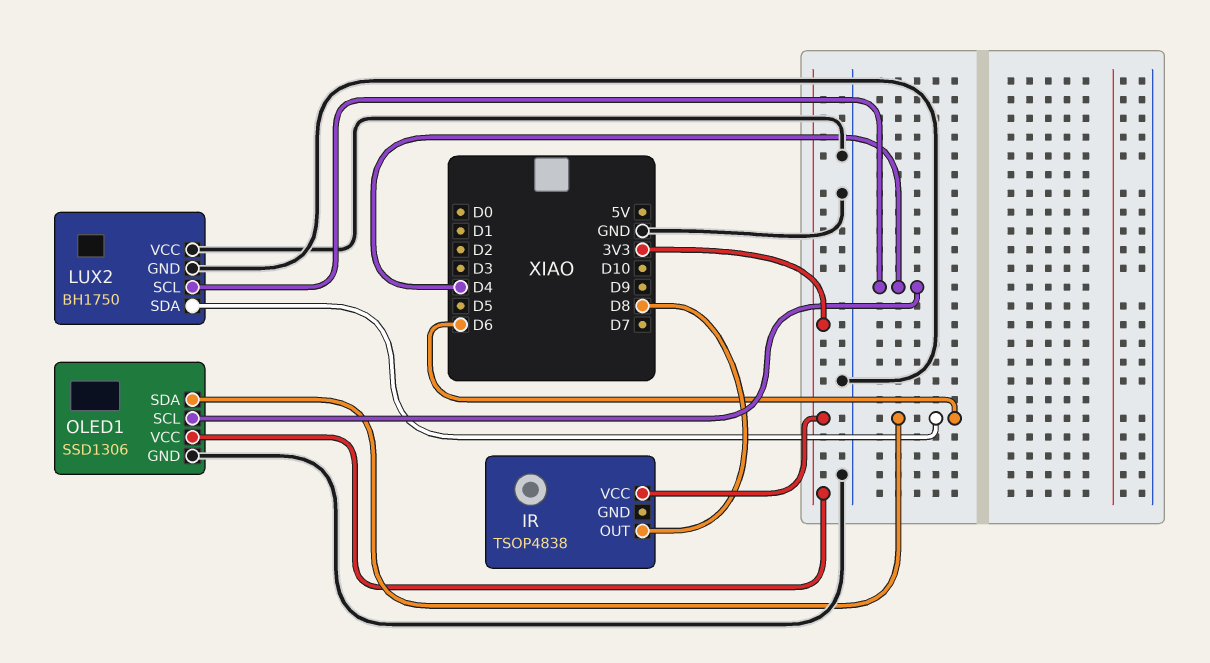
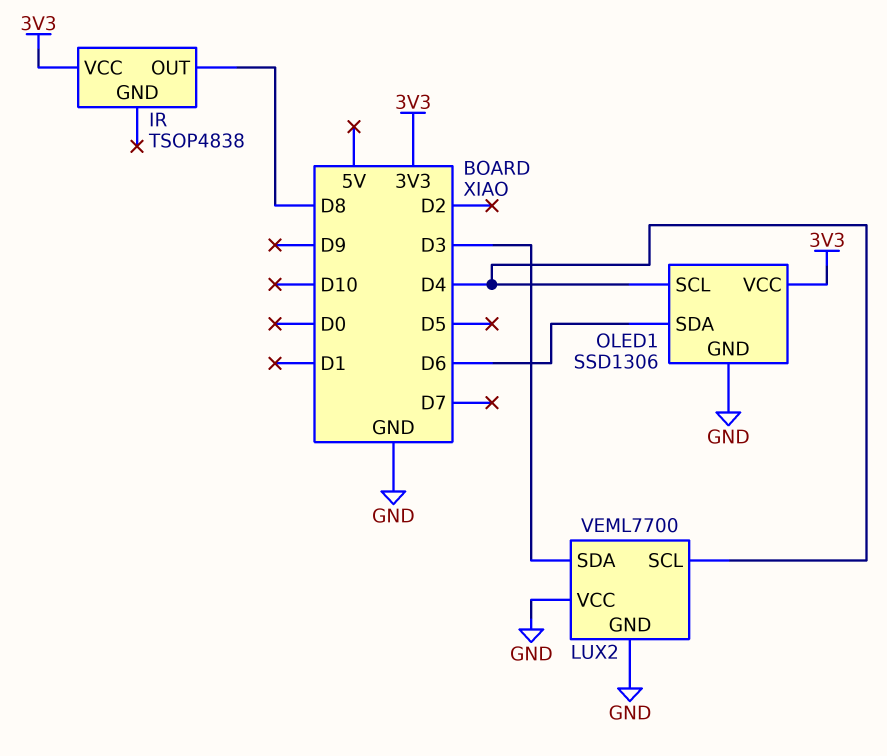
LUX2: BH1750 -> VEML7700
LUX2 pin SDA: D6 -> D3

